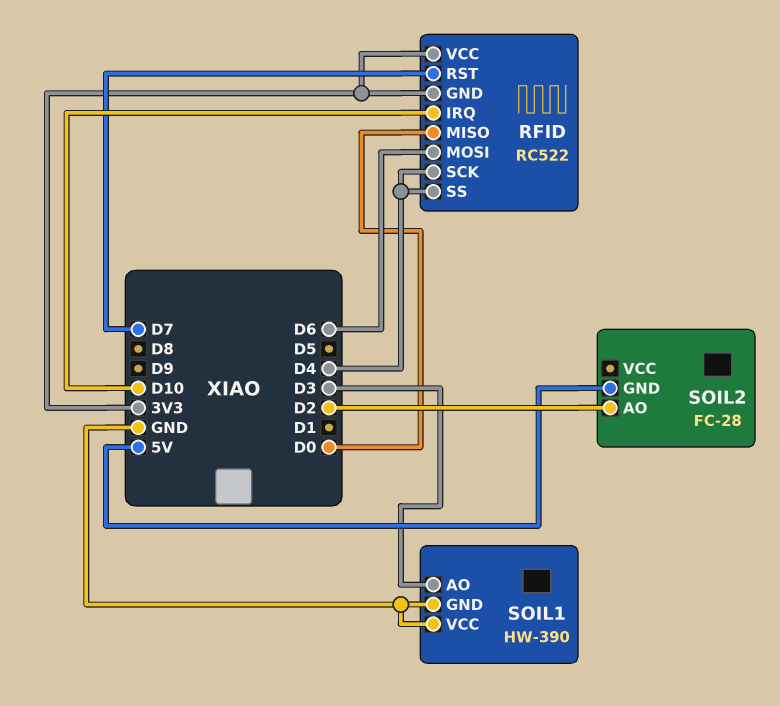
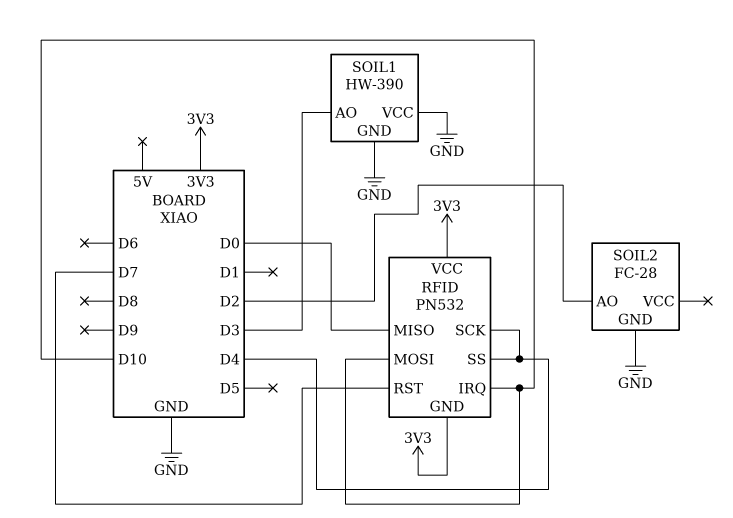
RFID: RC522 -> PN532
RFID pin MOSI: D6 -> D10
SOIL2 pin GND: 5V -> GND

